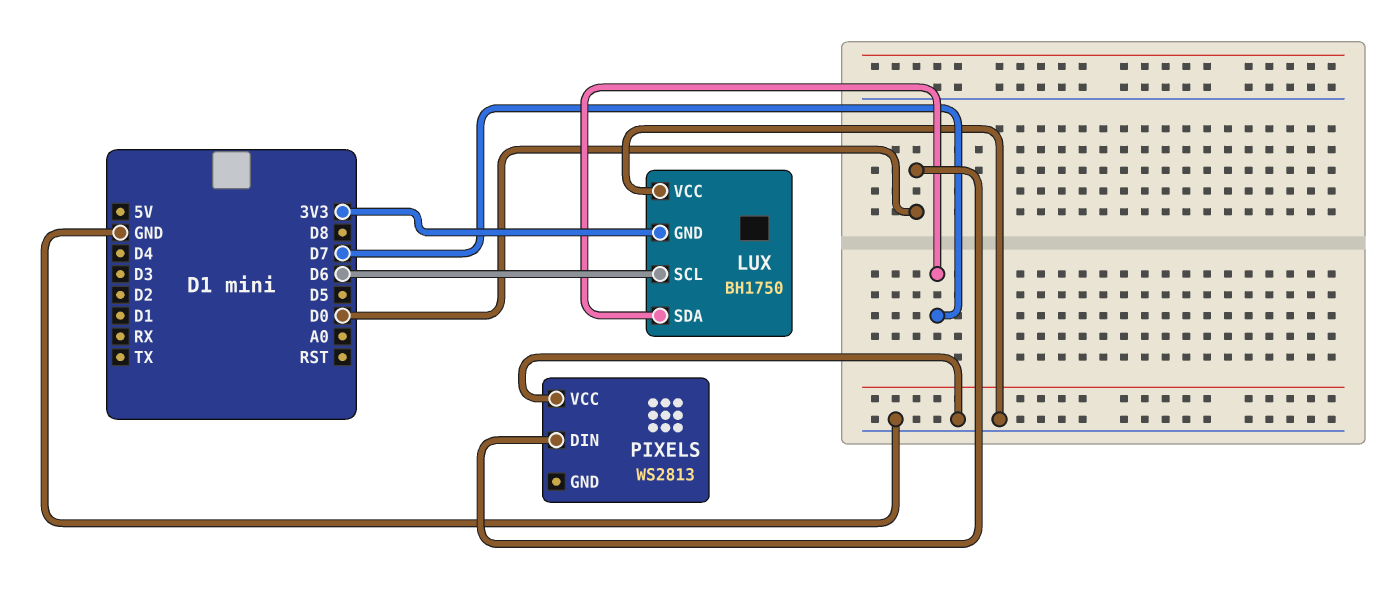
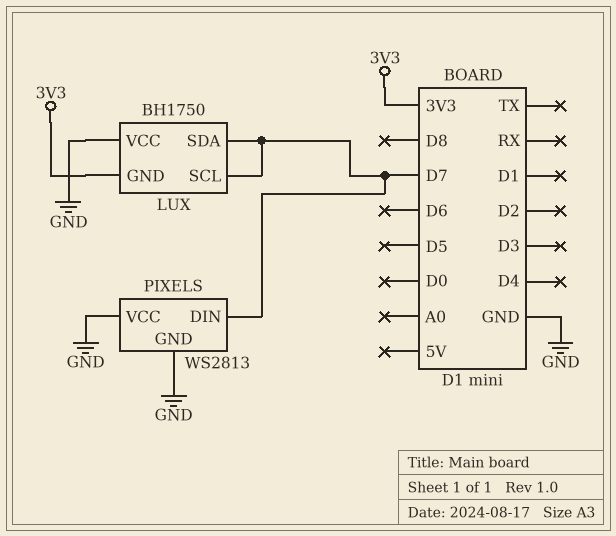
LUX pin SCL: D6 -> D7
PIXELS pin DIN: D0 -> D7
PIXELS pin GND: none -> GND

